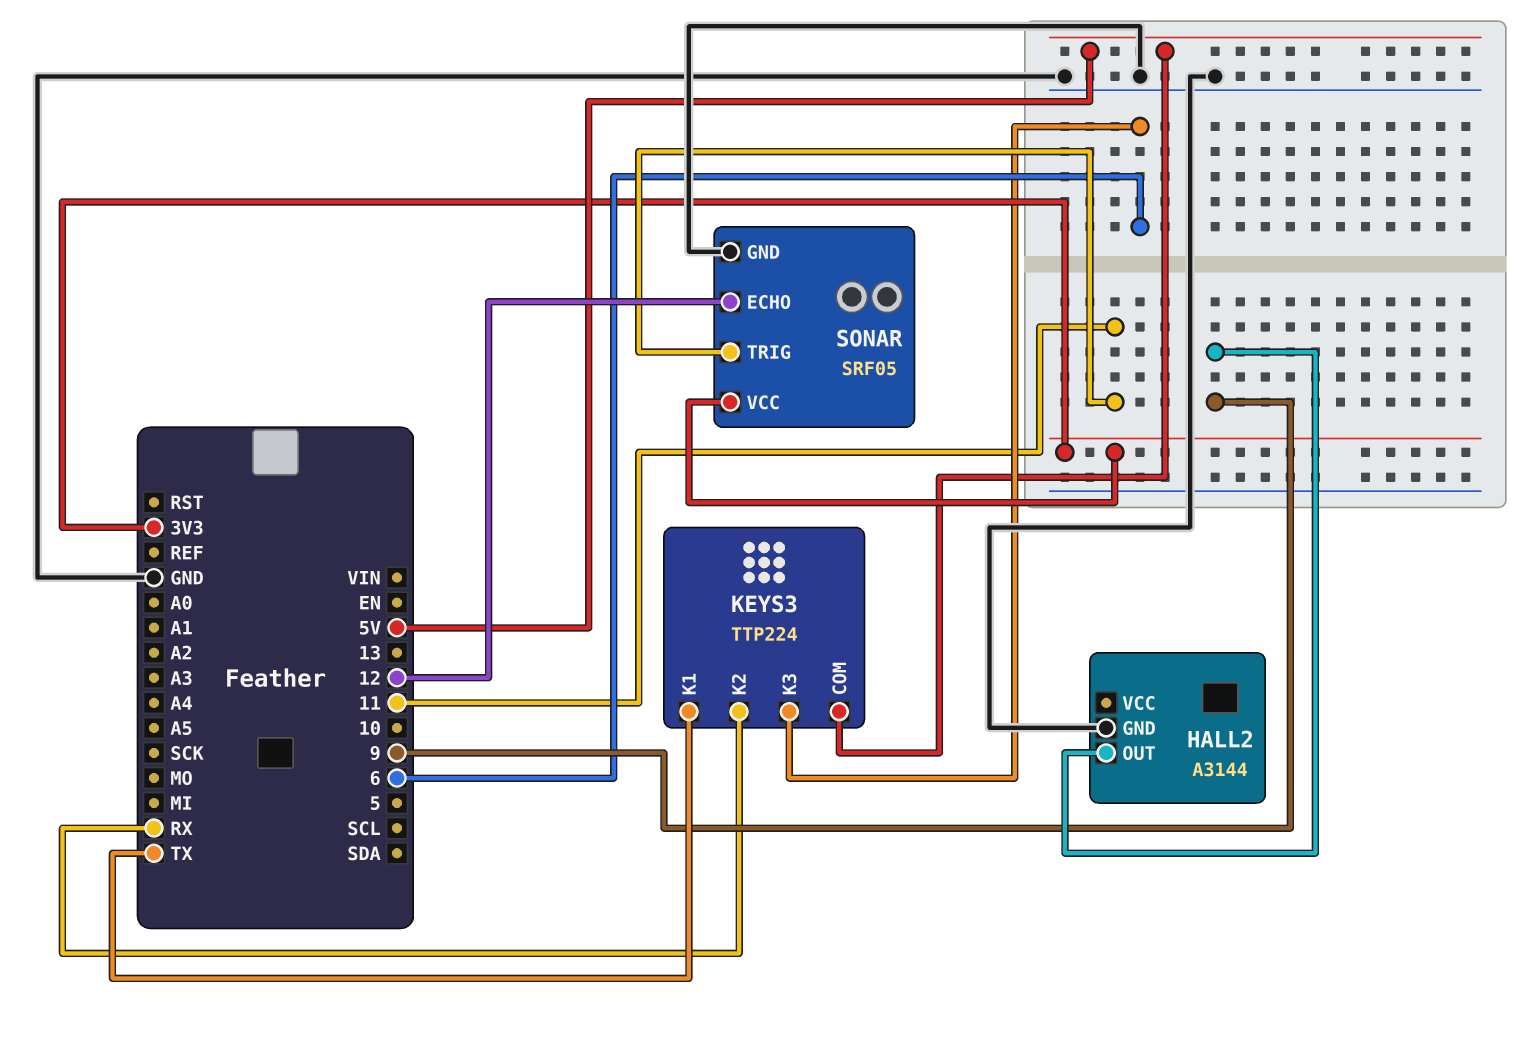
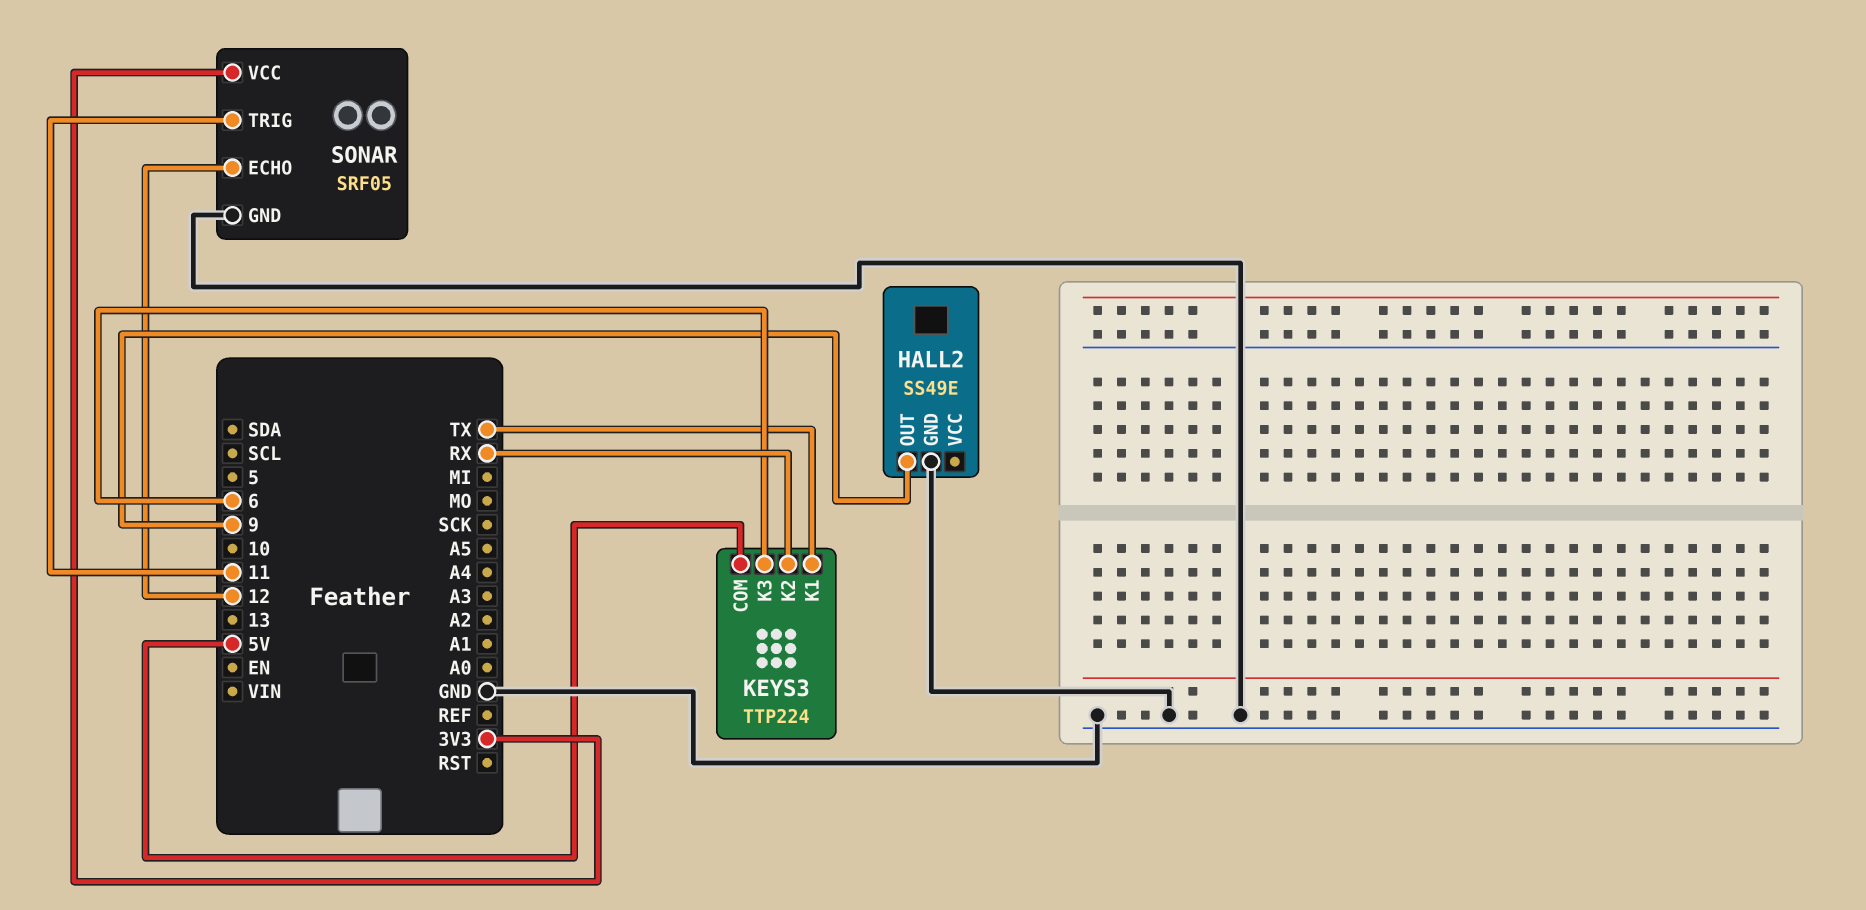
HALL2: A3144 -> SS49E

